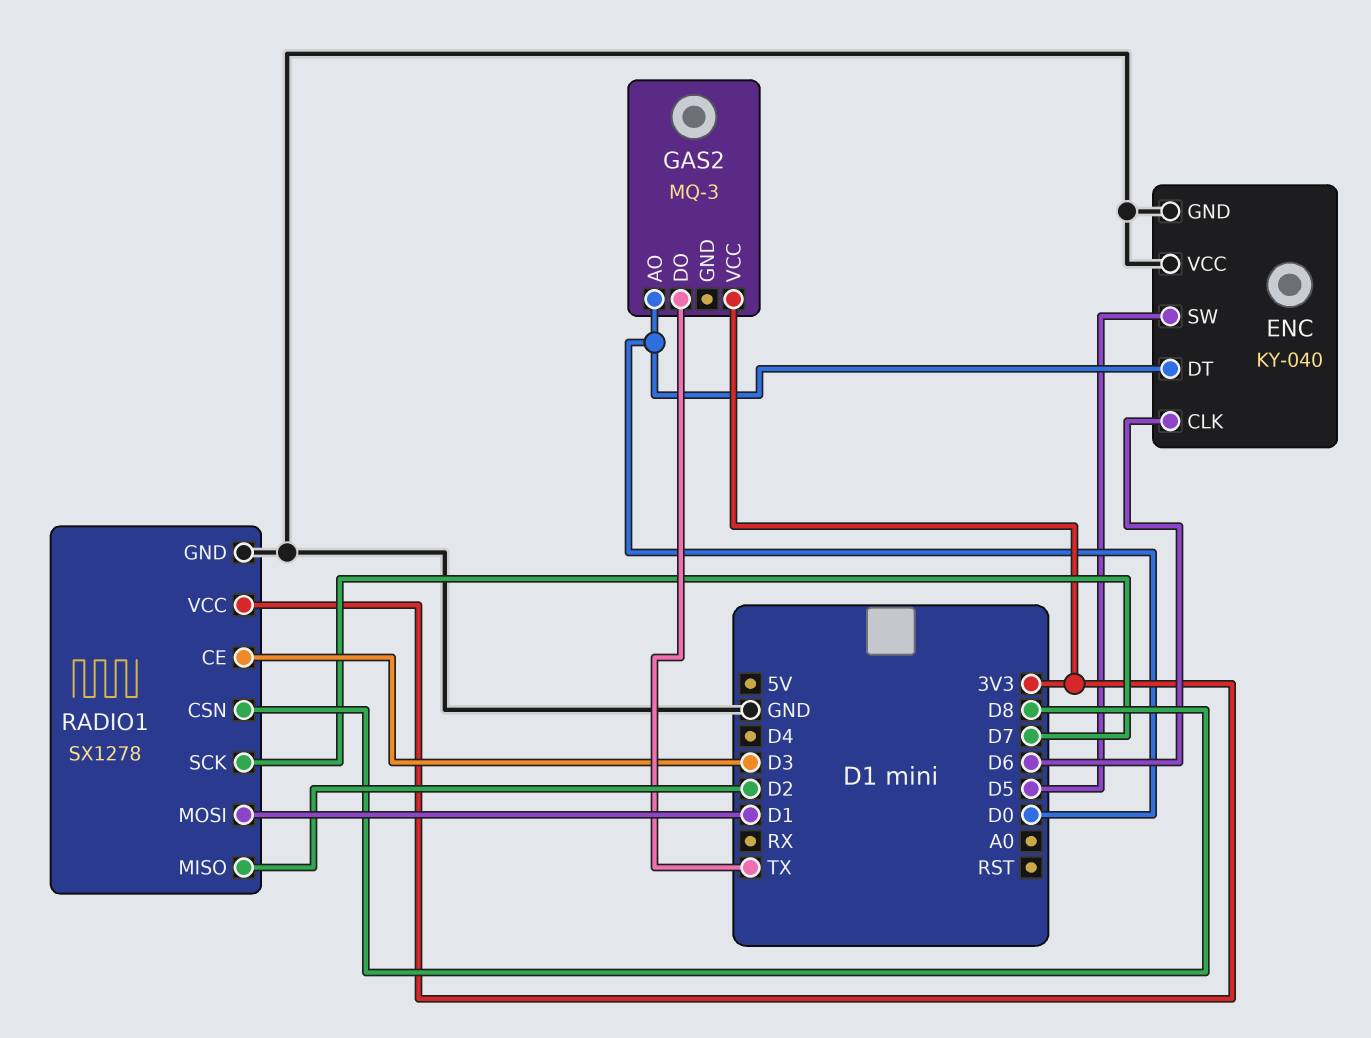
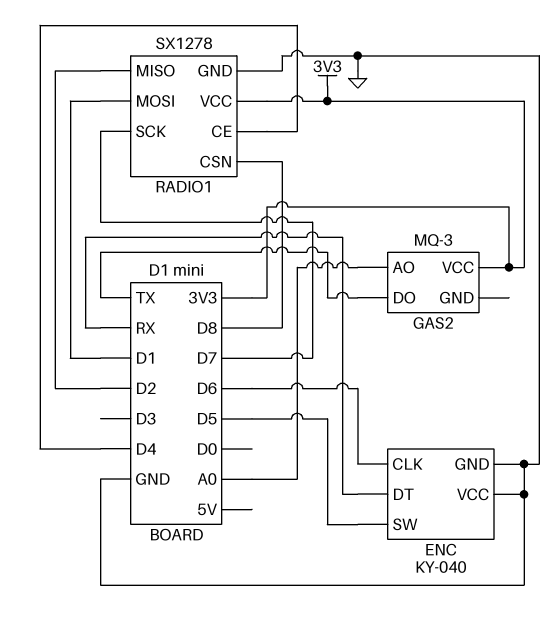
ENC pin DT: D0 -> RX
GAS2 pin AO: D0 -> A0
RADIO1 pin CE: D3 -> D4

